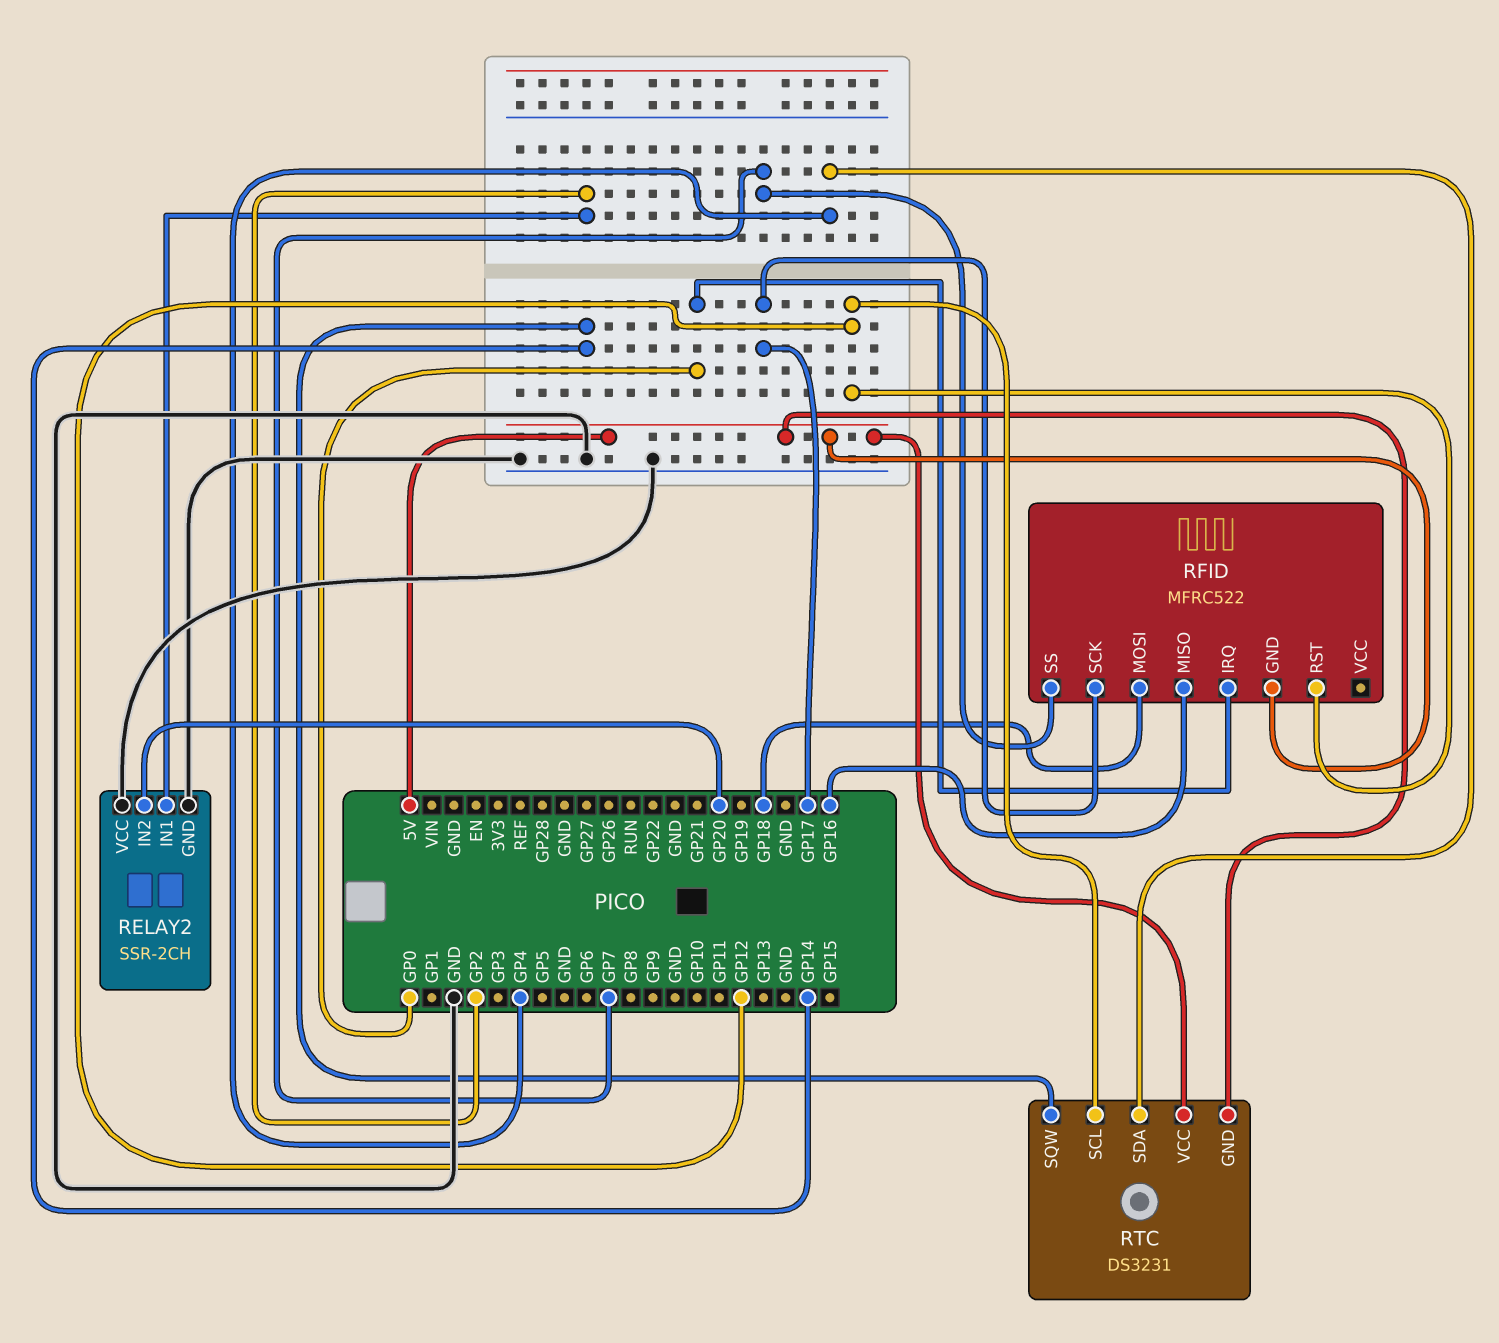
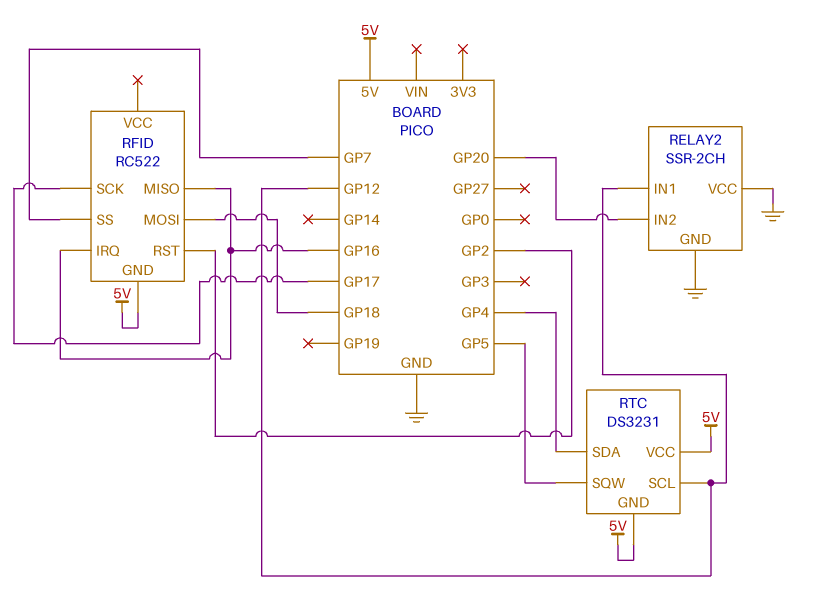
RELAY2 pin IN1: GP2 -> GP12
RFID: MFRC522 -> RC522
RFID pin IRQ: GP0 -> GP16
RFID pin RST: GP12 -> GP2
RTC pin SQW: GP14 -> GP5

